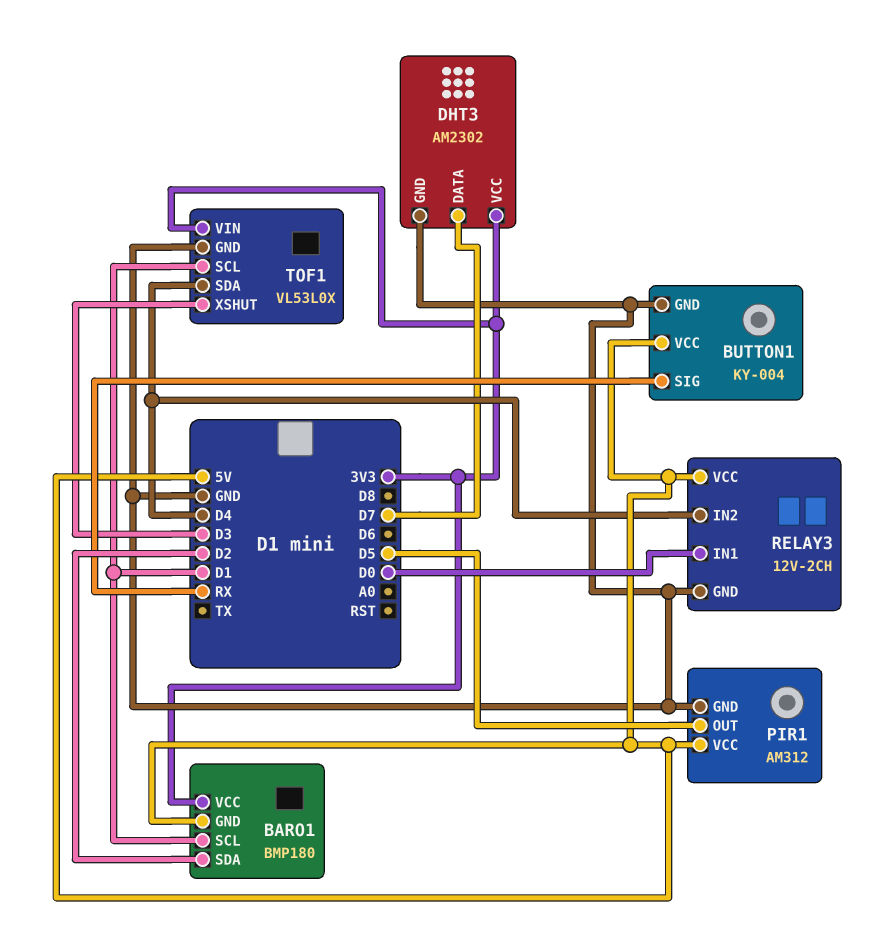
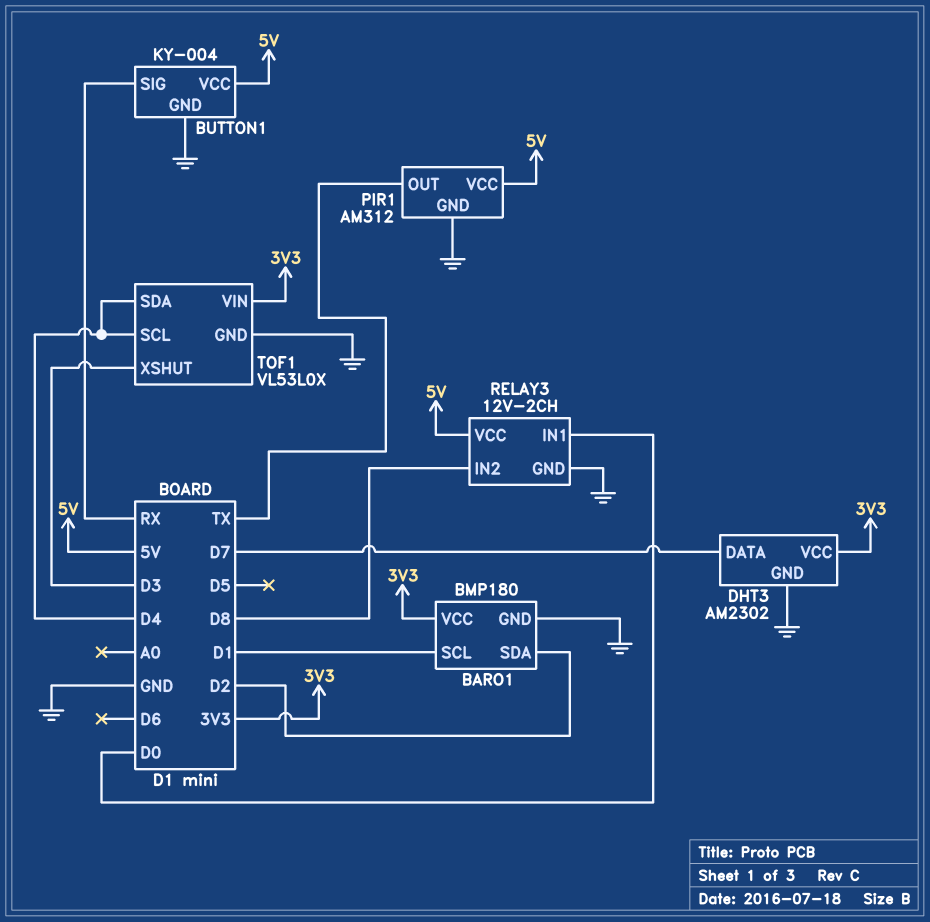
BARO1 pin GND: 5V -> GND
PIR1 pin OUT: D5 -> TX
RELAY3 pin IN2: D4 -> D8
TOF1 pin SCL: D1 -> D4

